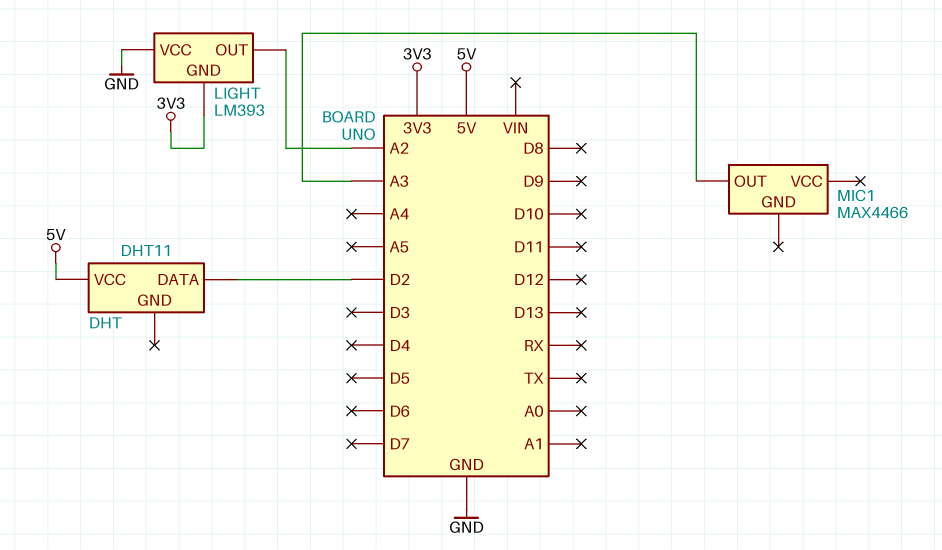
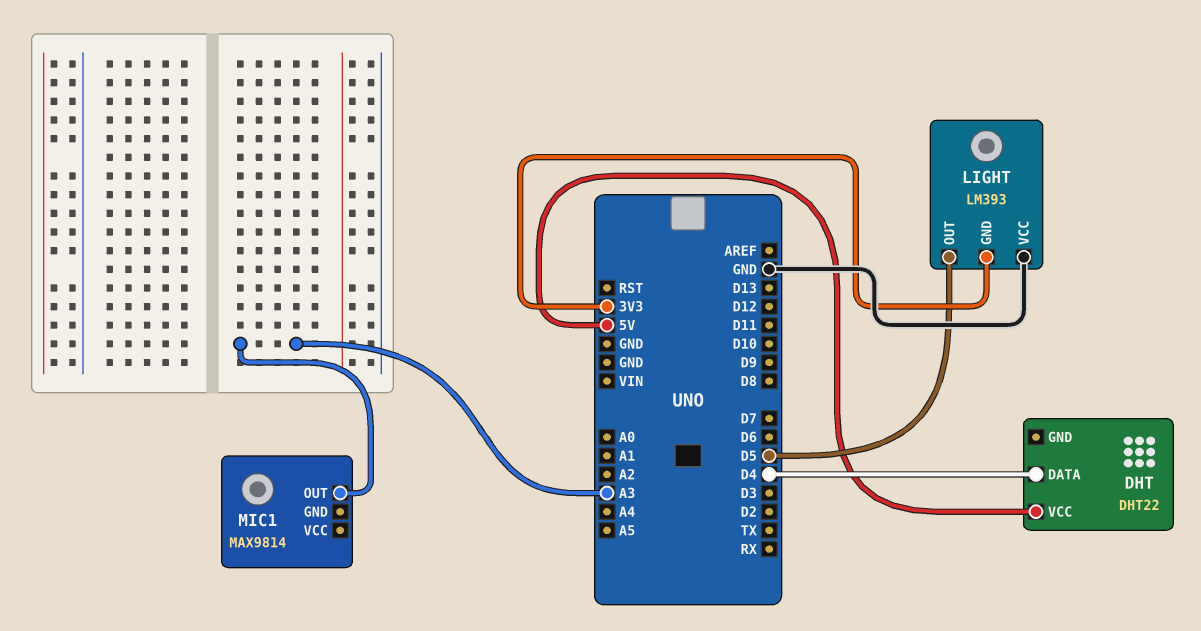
DHT: DHT11 -> DHT22
DHT pin DATA: D2 -> D4
LIGHT pin OUT: A2 -> D5
MIC1: MAX4466 -> MAX9814

